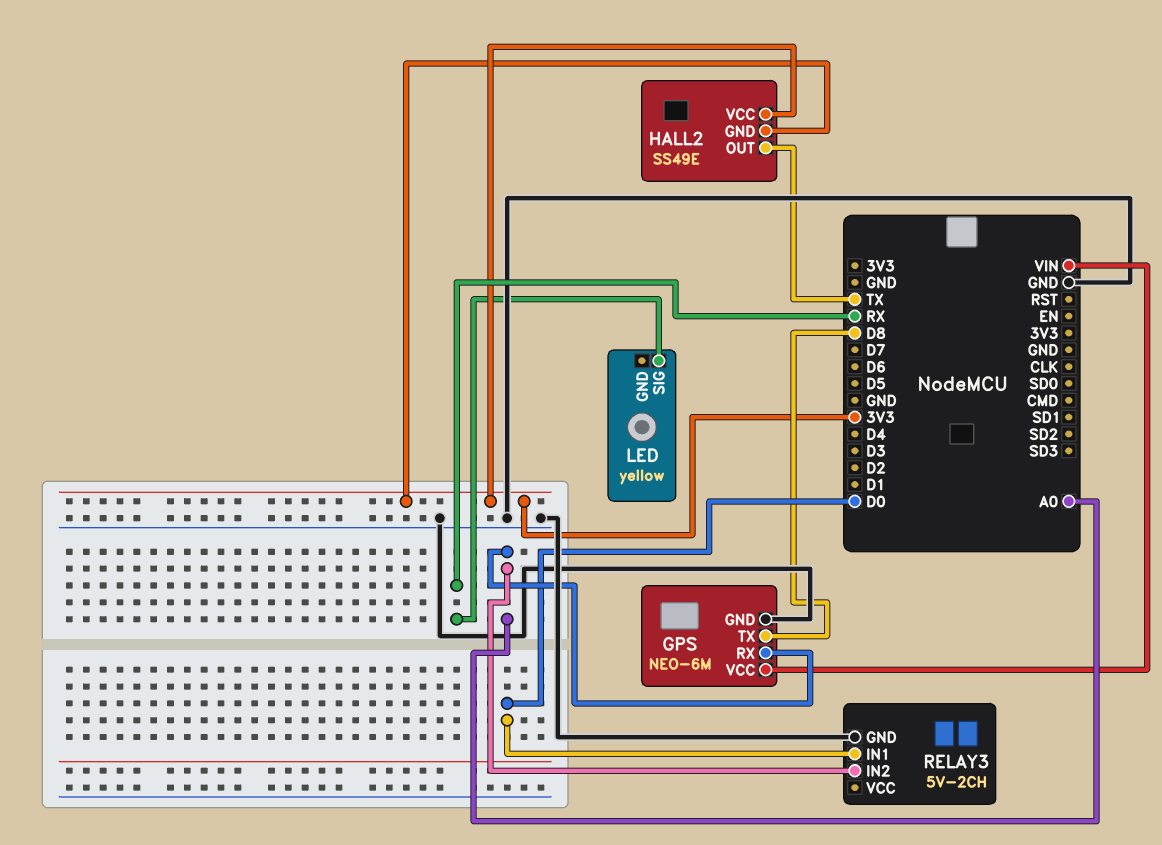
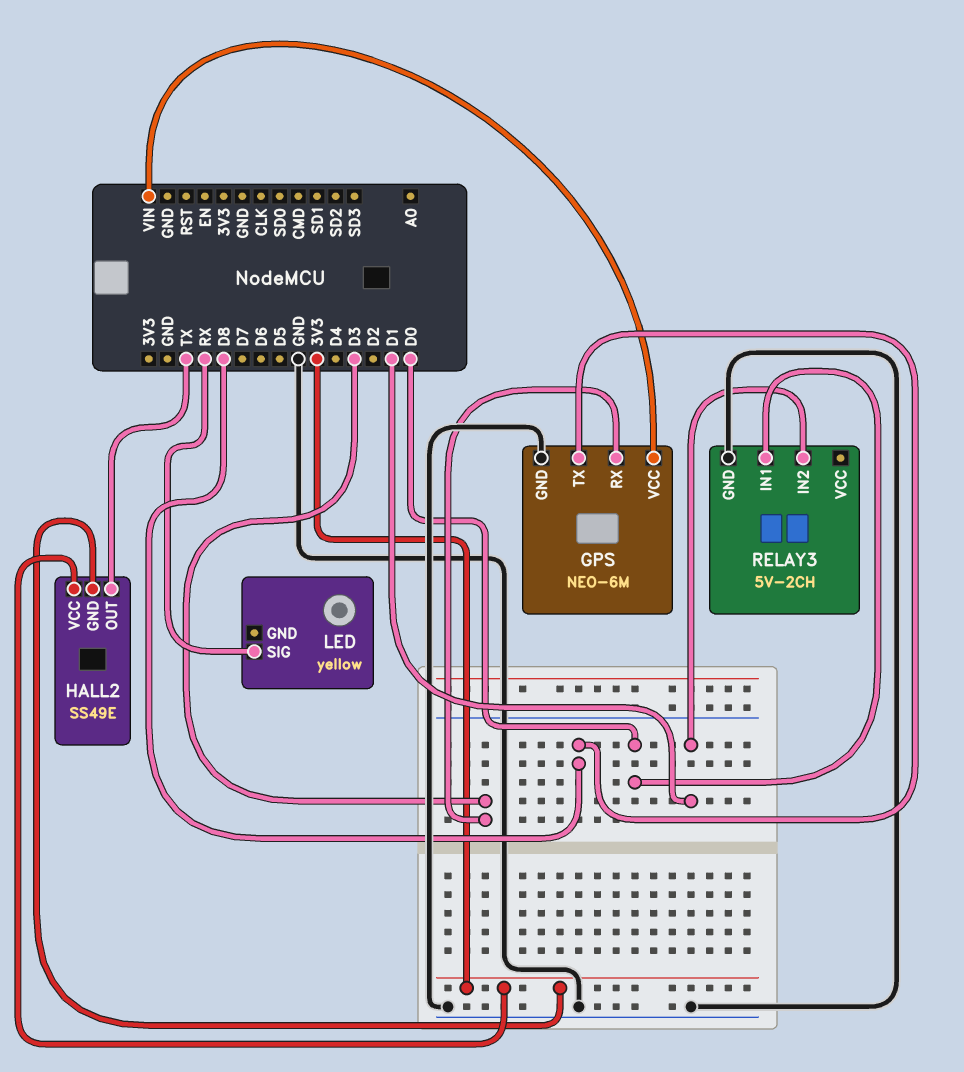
GPS pin RX: A0 -> D3
RELAY3 pin IN2: A0 -> D1

